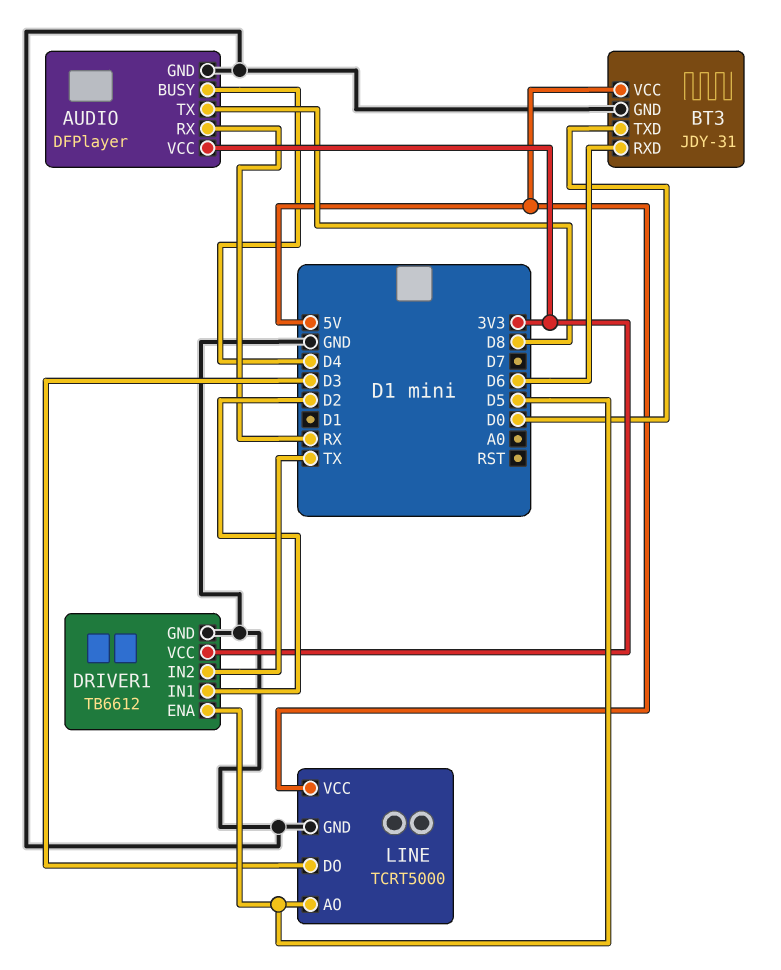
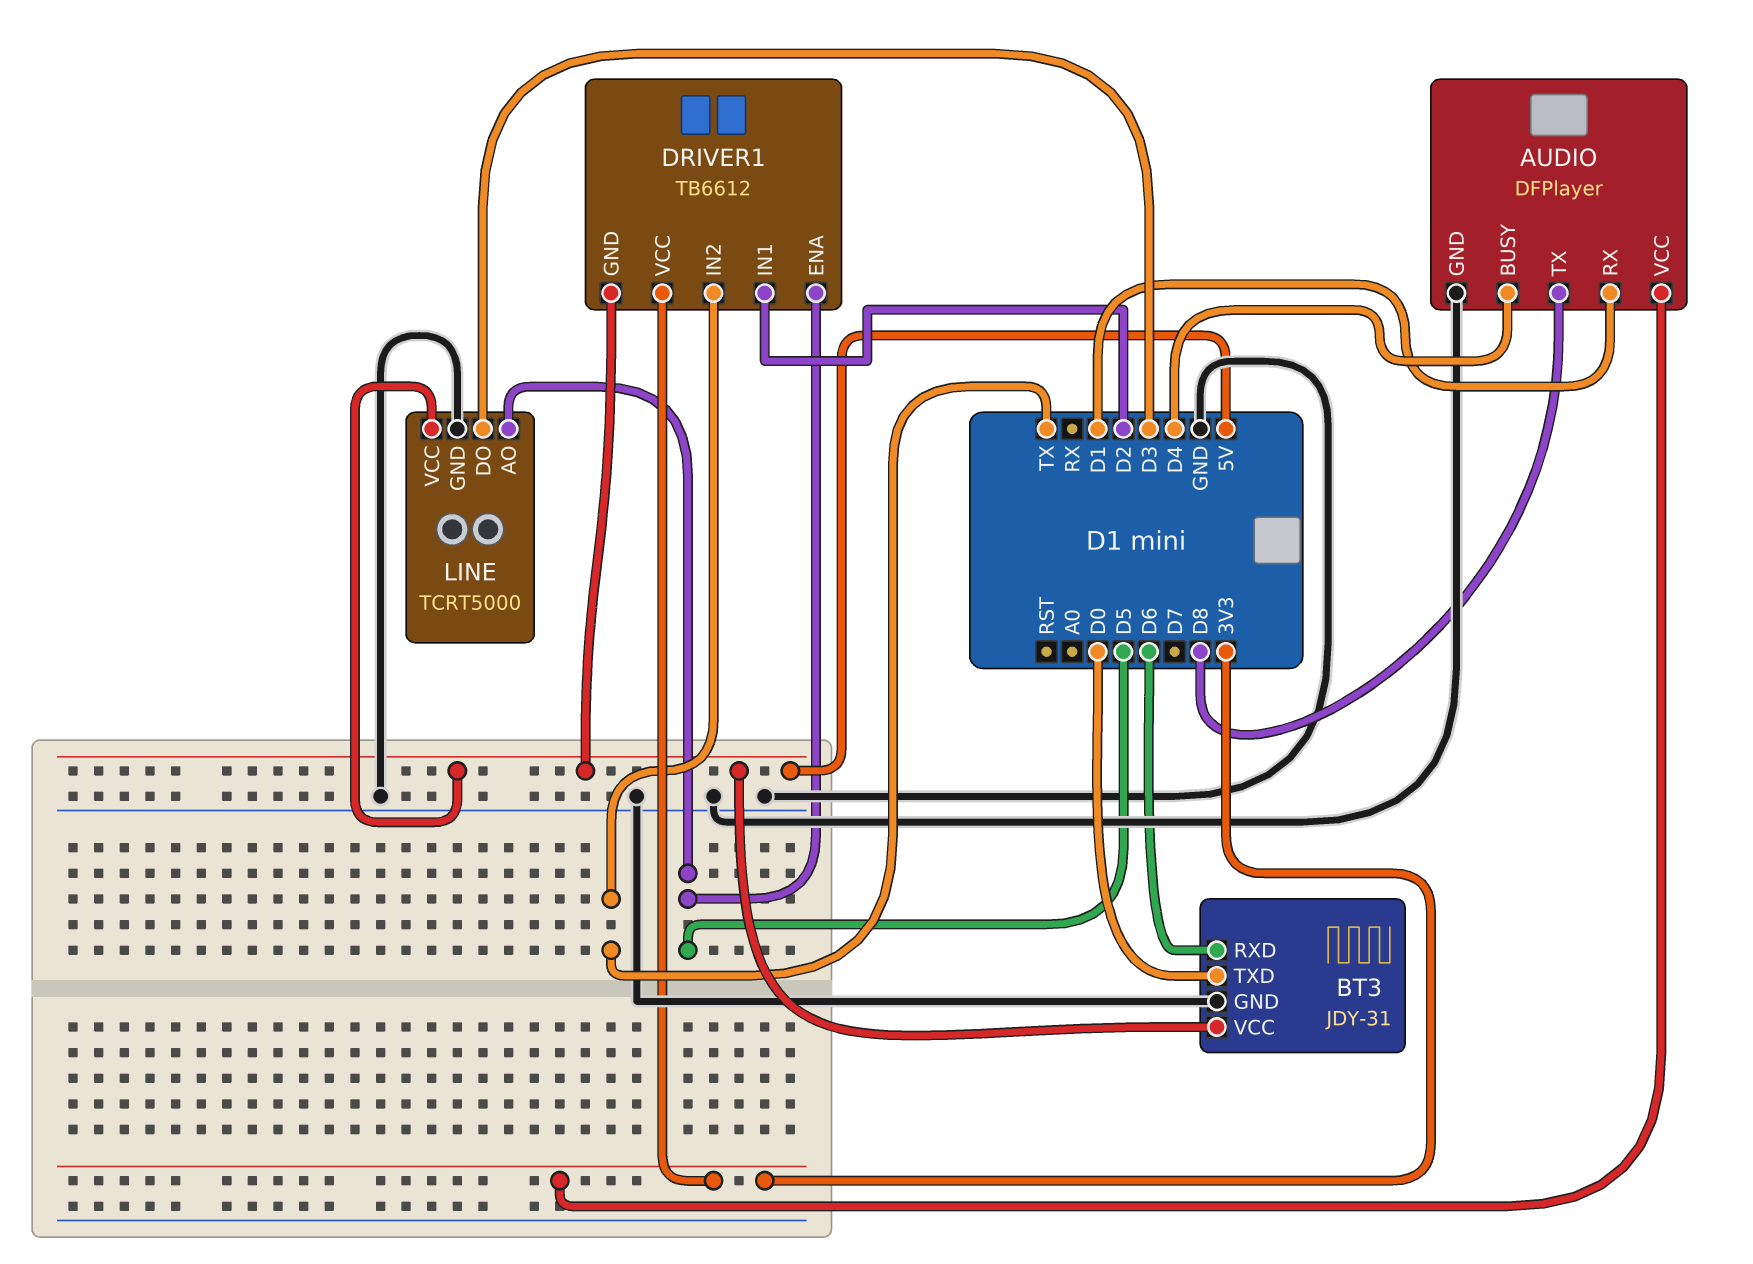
AUDIO pin RX: RX -> D1
DRIVER1 pin GND: GND -> 5V

